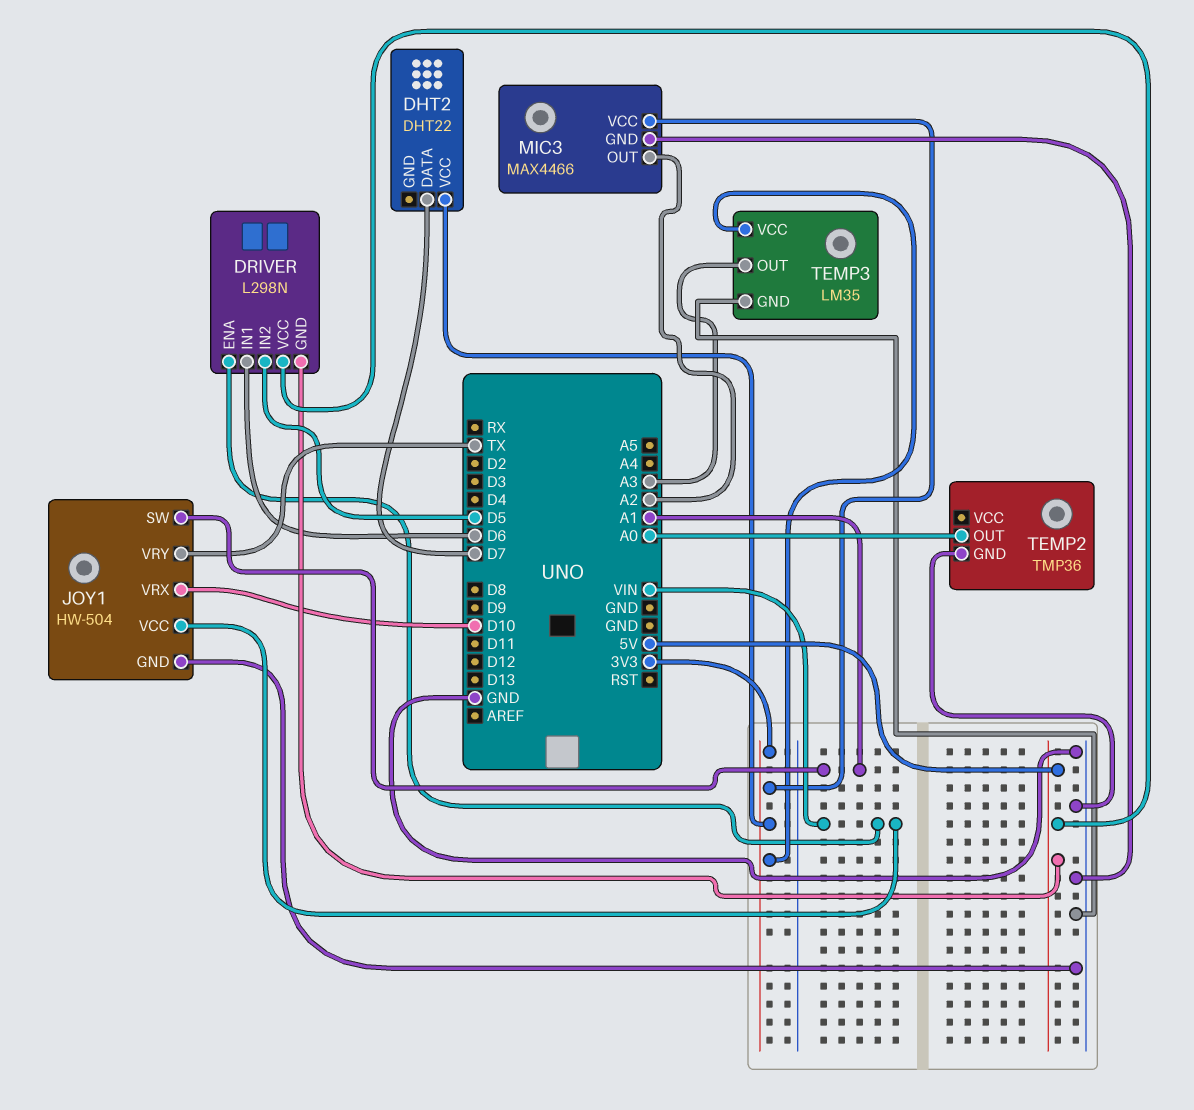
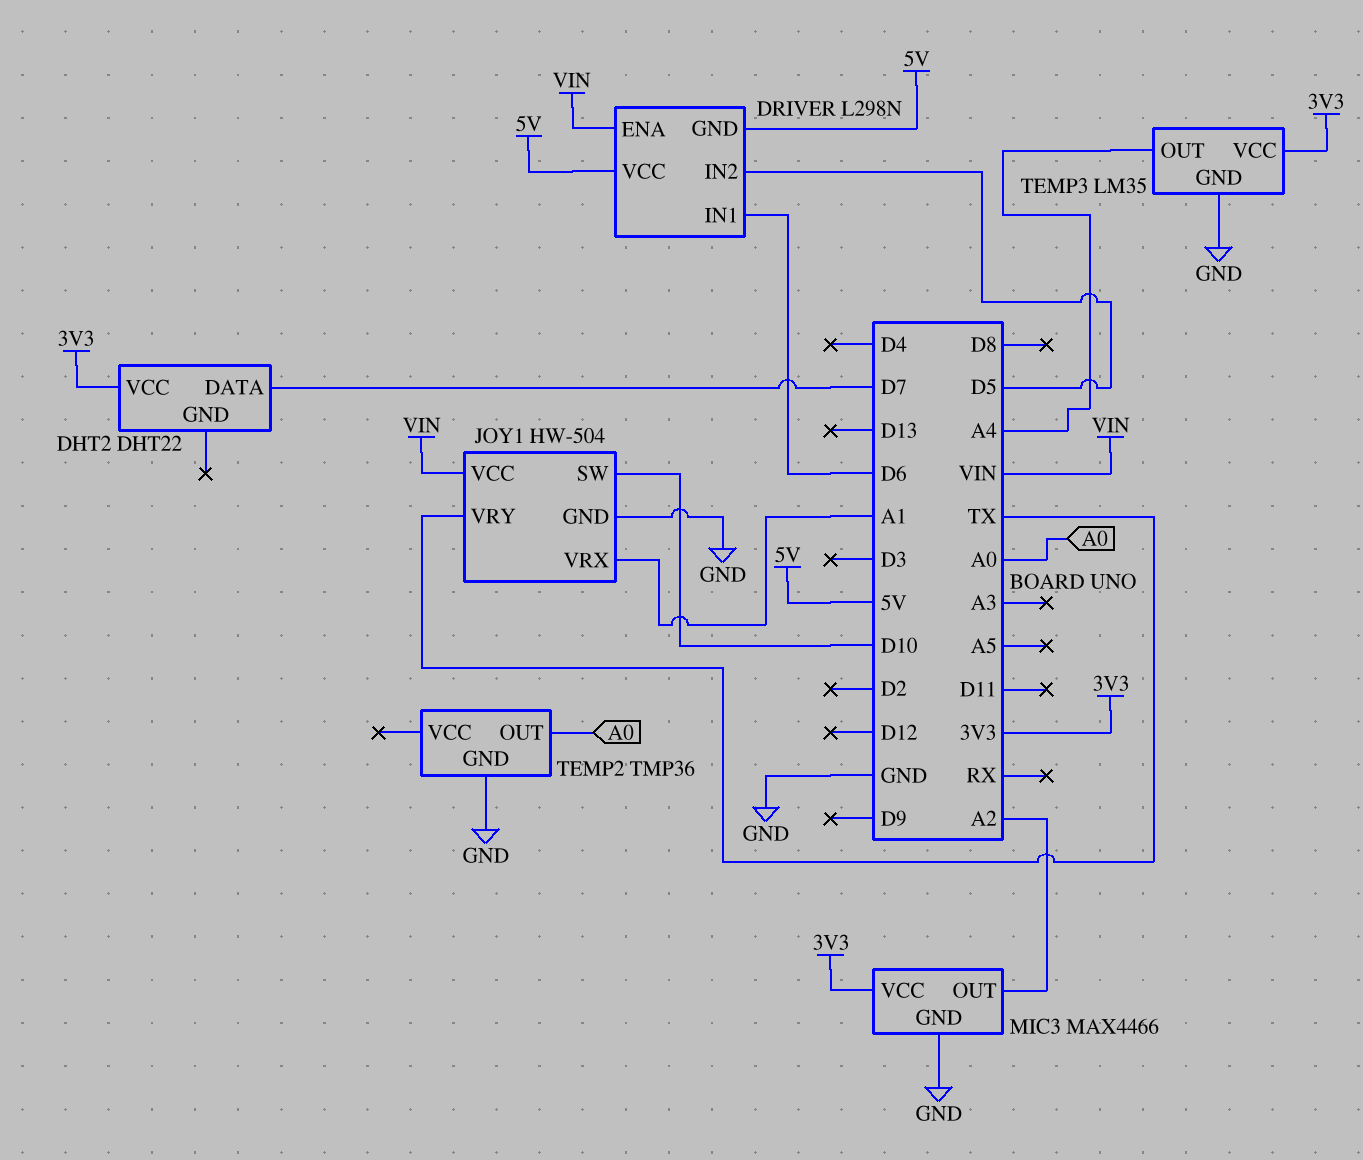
JOY1 pin SW: A1 -> D10
JOY1 pin VRX: D10 -> A1
TEMP3 pin OUT: A3 -> A4

